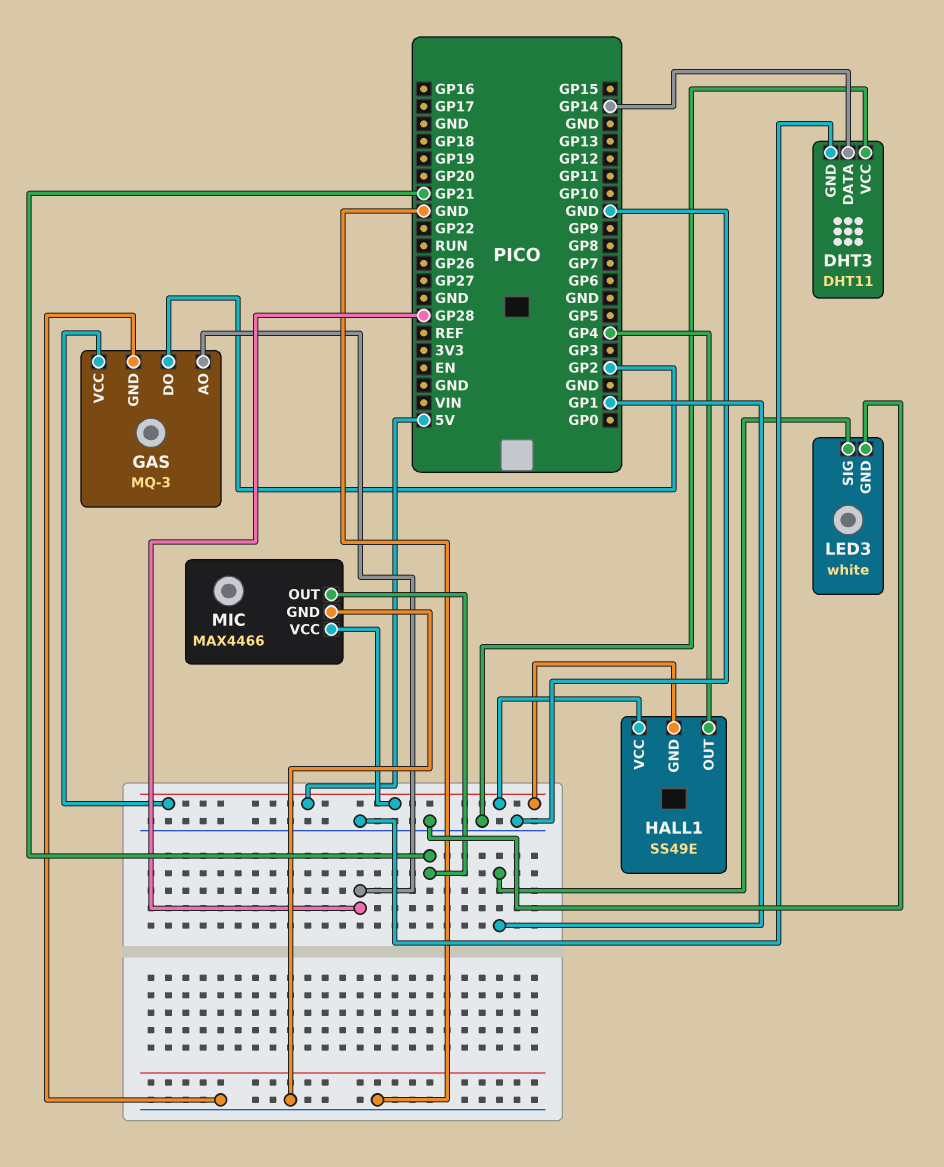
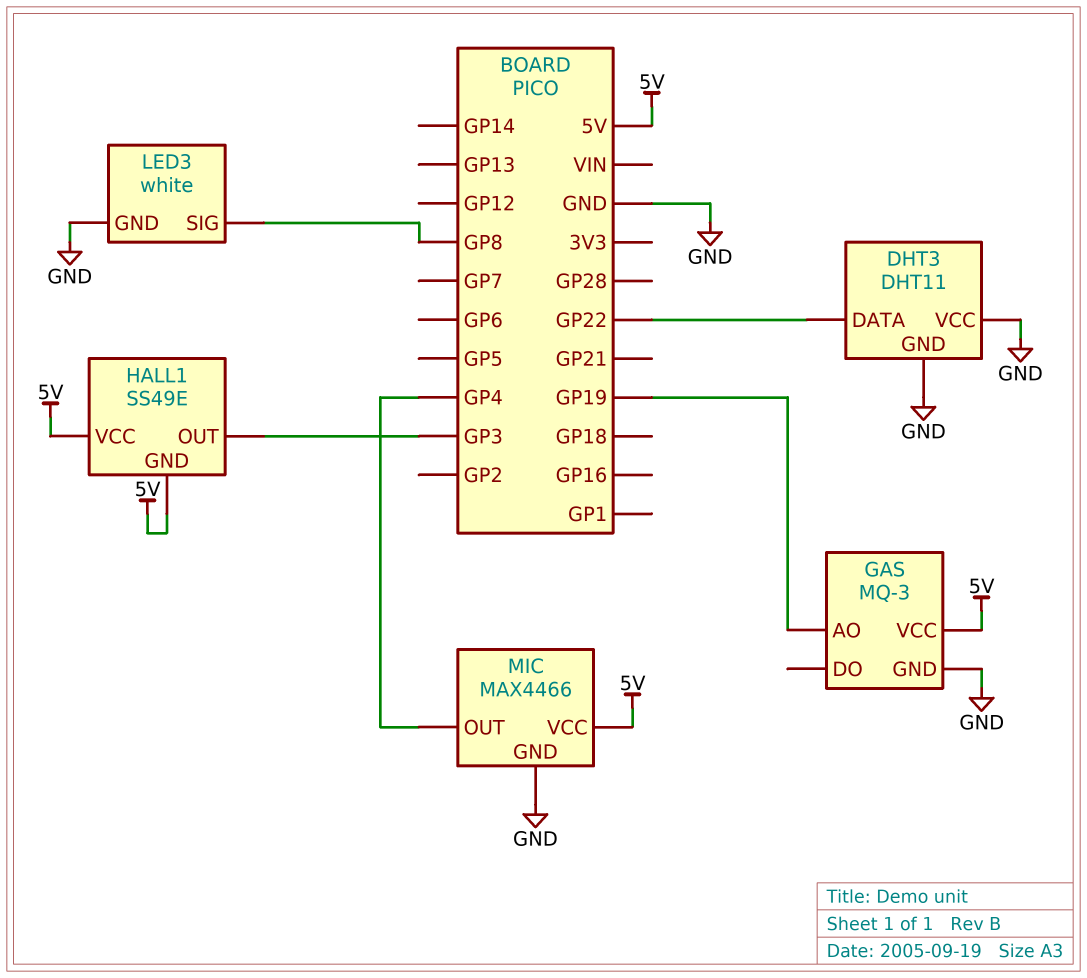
DHT3 pin DATA: GP14 -> GP22
GAS pin AO: GP28 -> GP19
GAS pin DO: GP2 -> none
HALL1 pin OUT: GP4 -> GP3
LED3 pin SIG: GP1 -> GP8
MIC pin OUT: GP21 -> GP4

